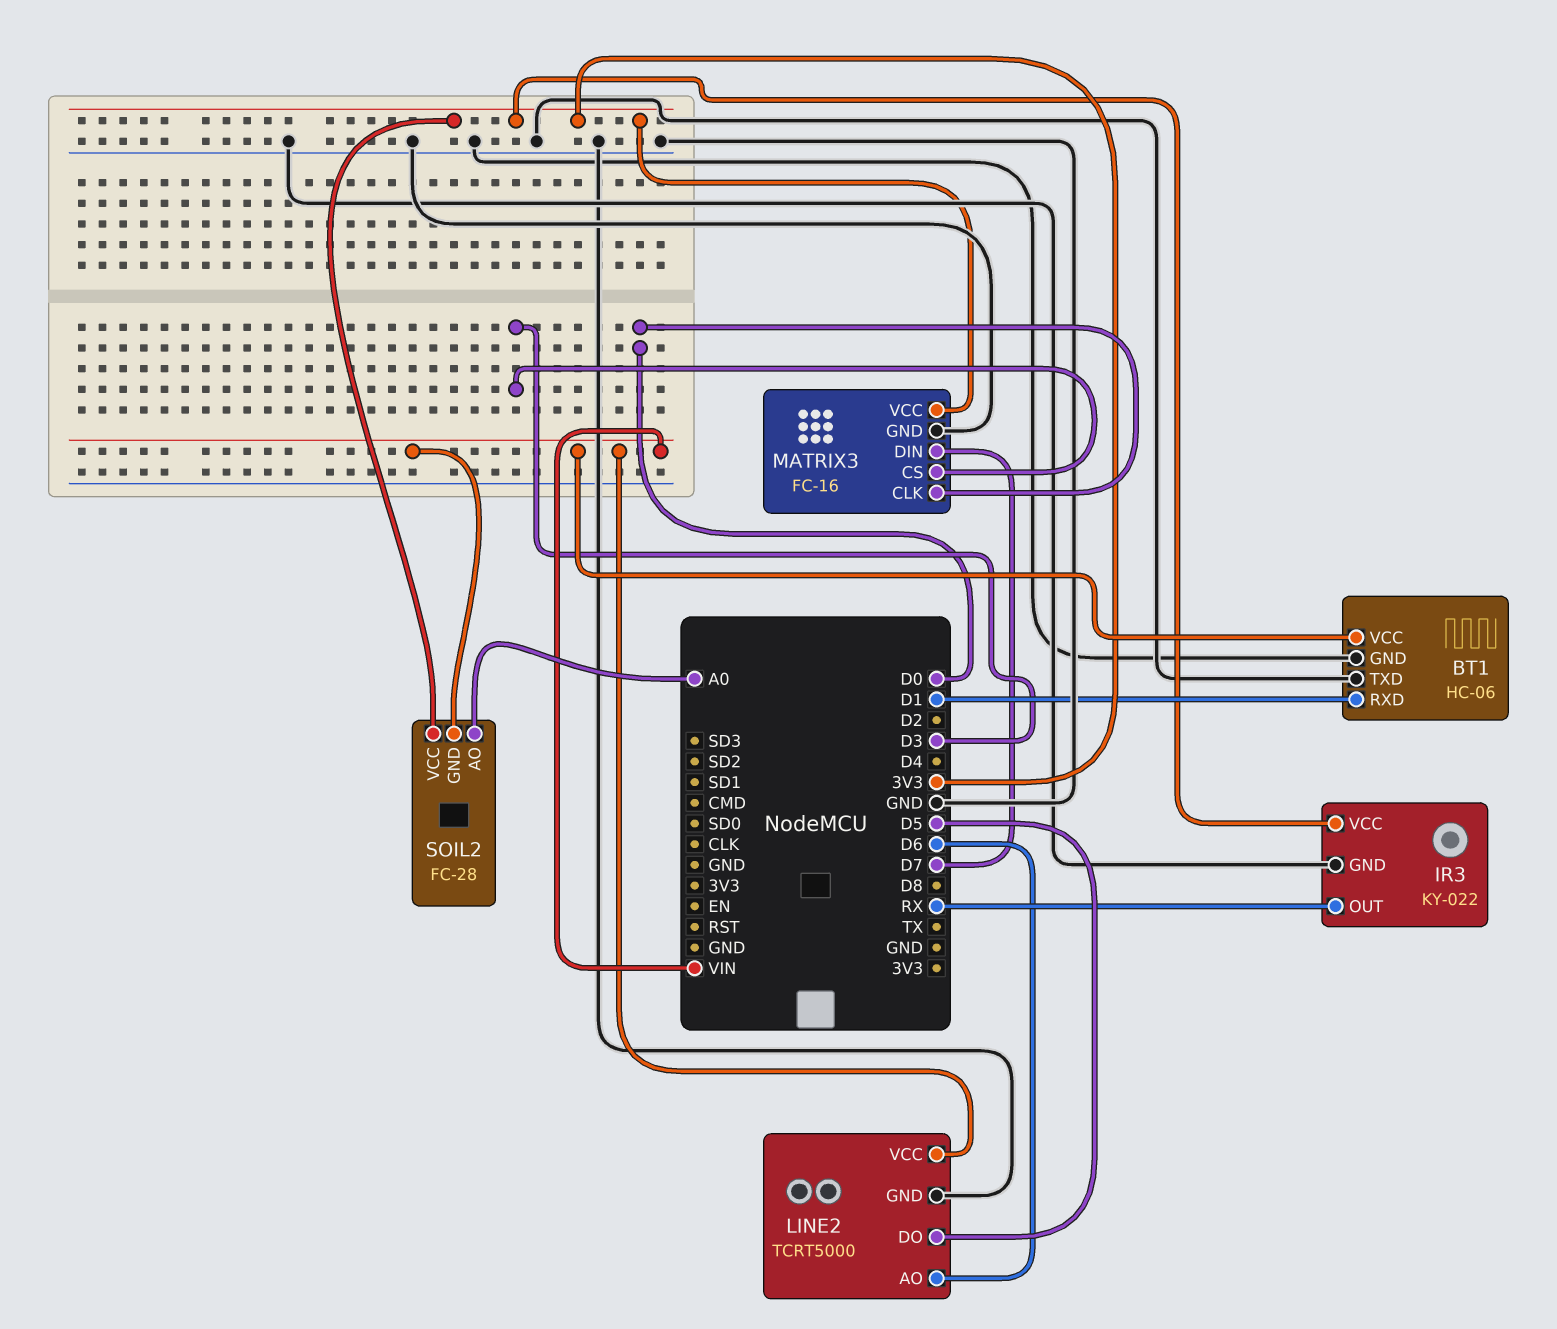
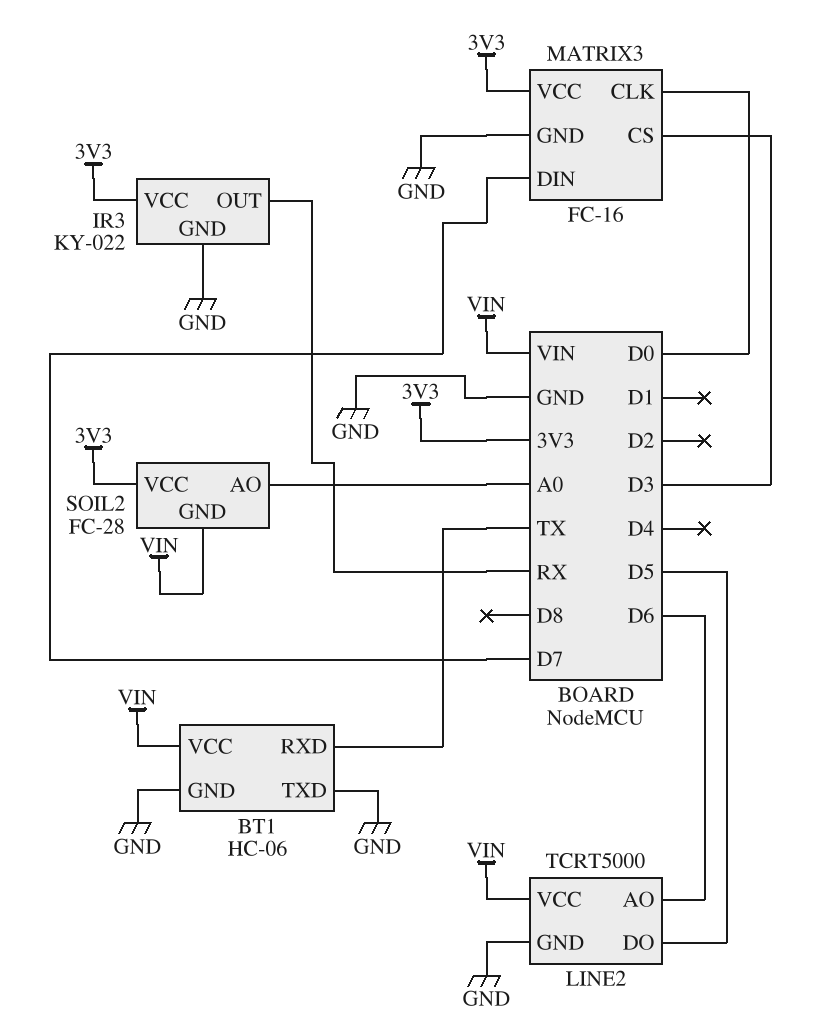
BT1 pin RXD: D1 -> TX

